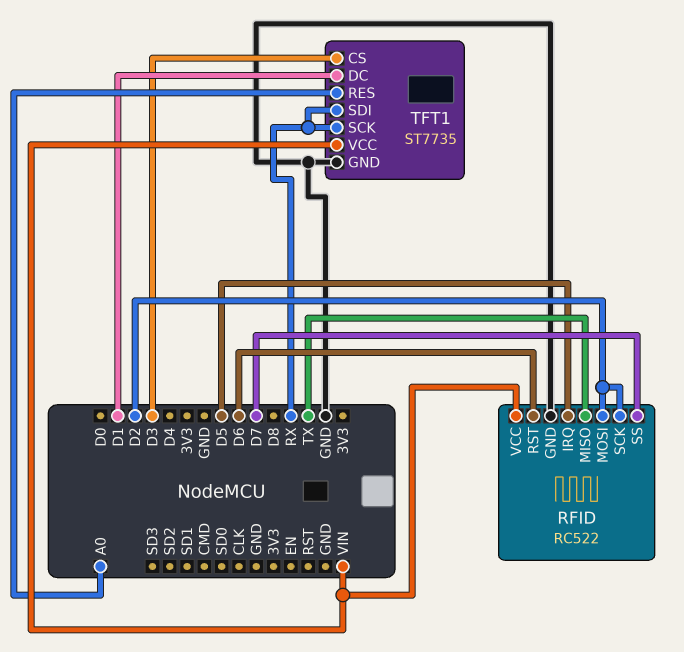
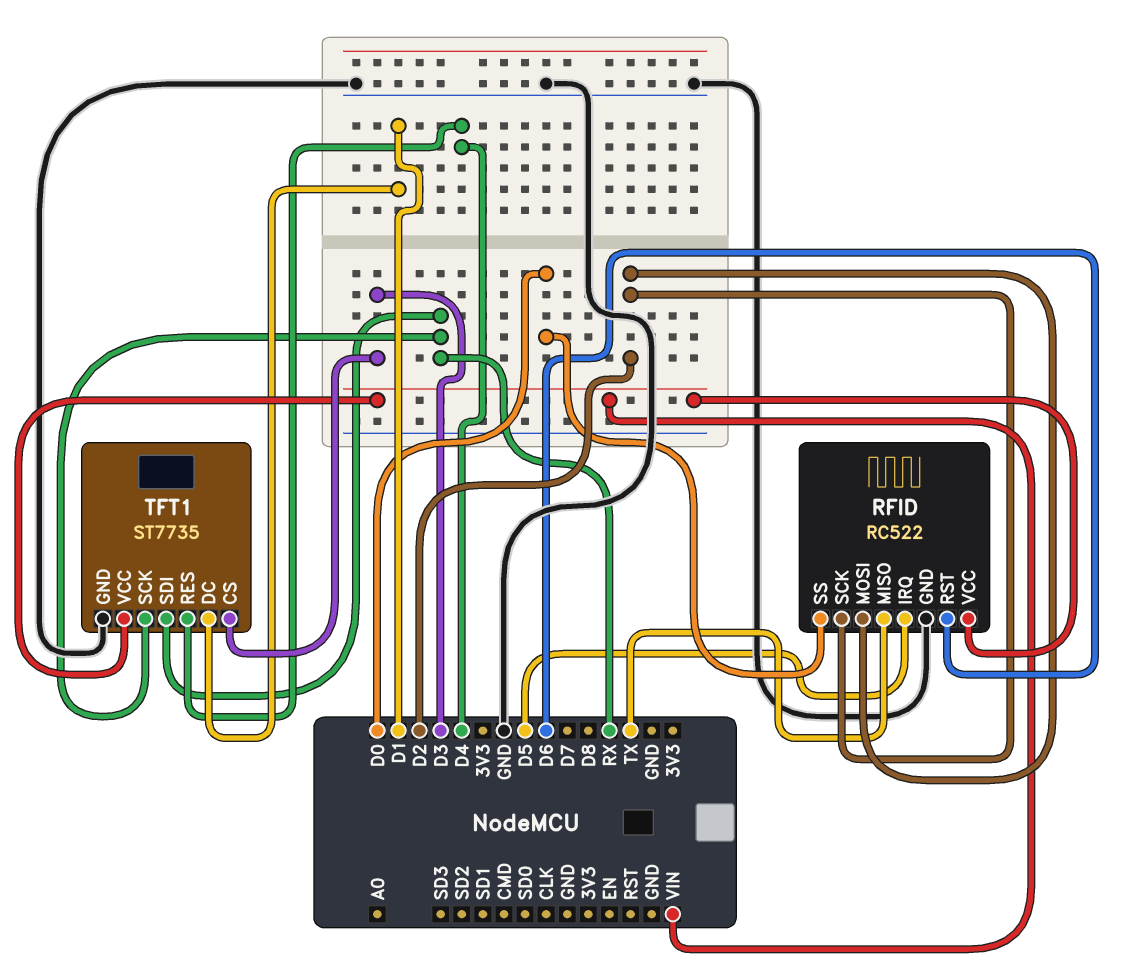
RFID pin SS: D7 -> D0
TFT1 pin RES: A0 -> D4

